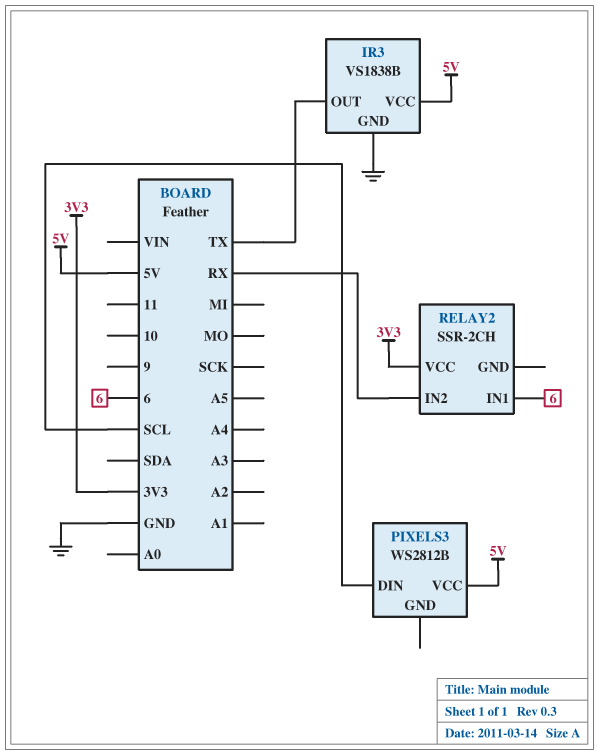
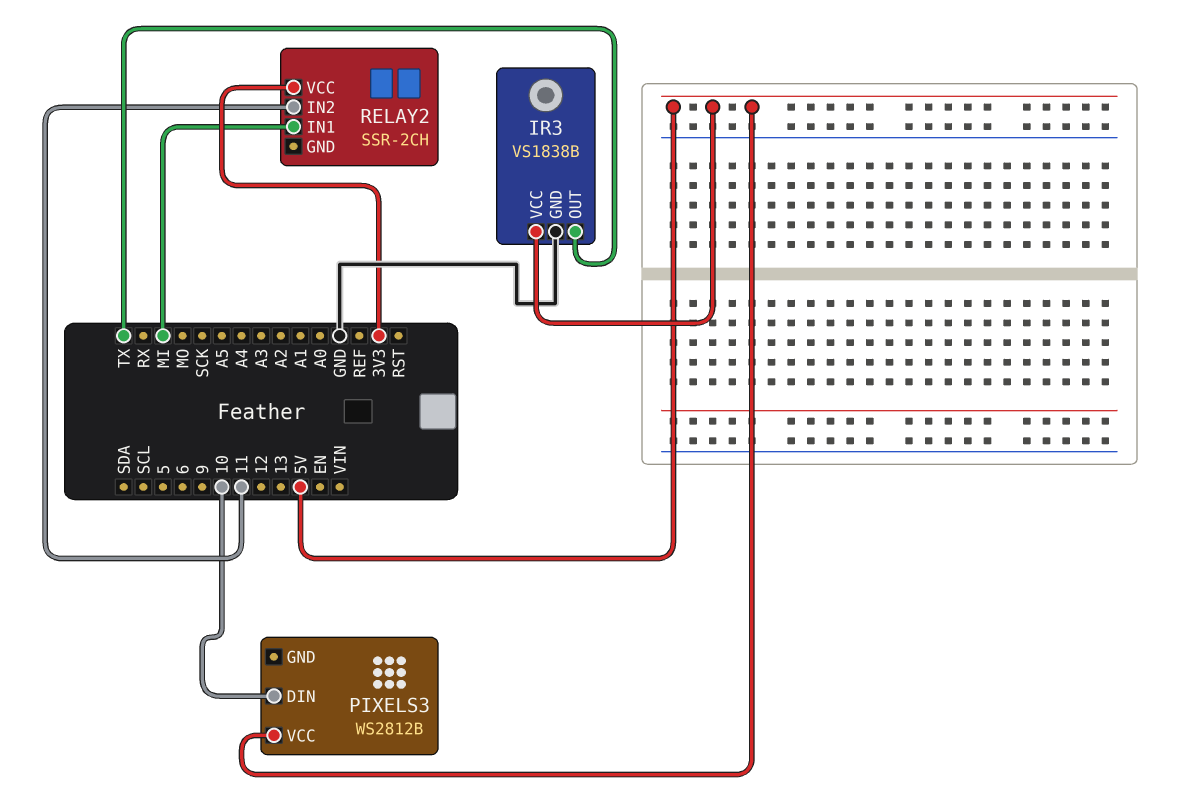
PIXELS3 pin DIN: SCL -> 10
RELAY2 pin IN1: 6 -> MI
RELAY2 pin IN2: RX -> 11

